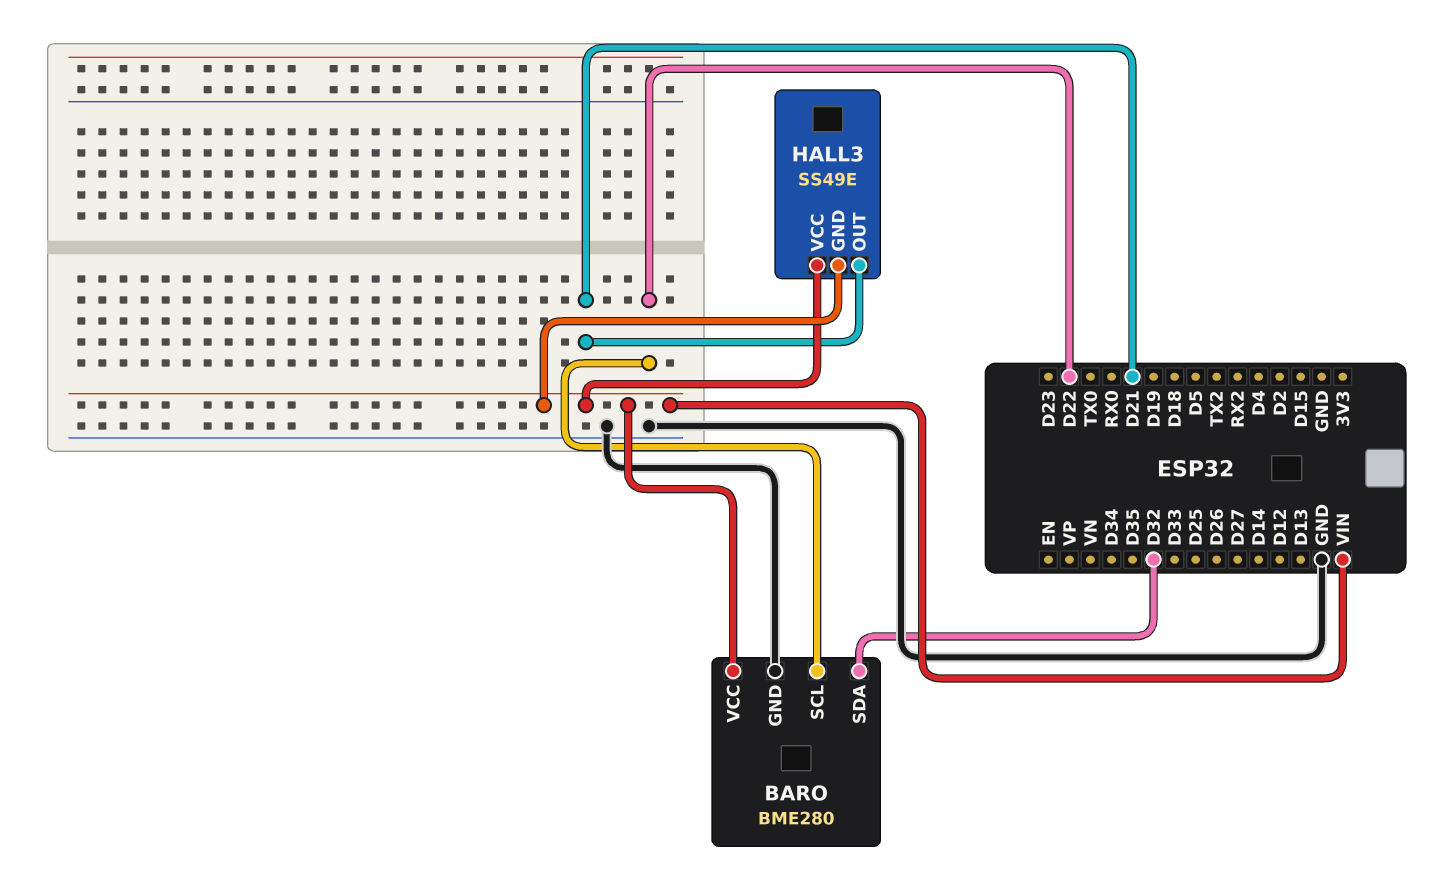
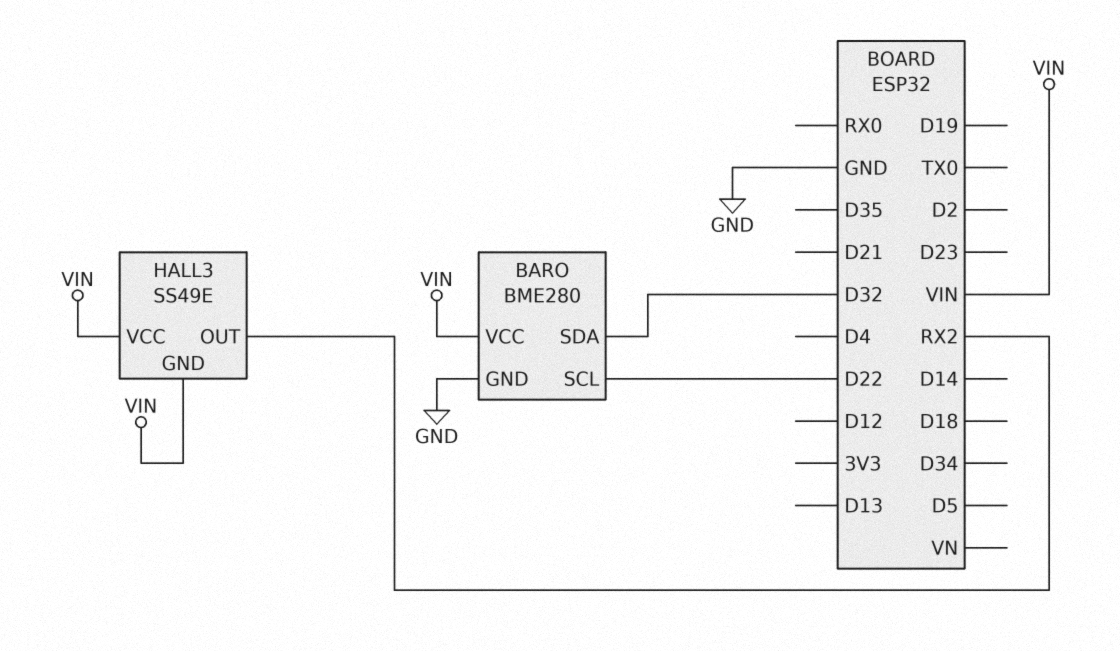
HALL3 pin OUT: D21 -> RX2

